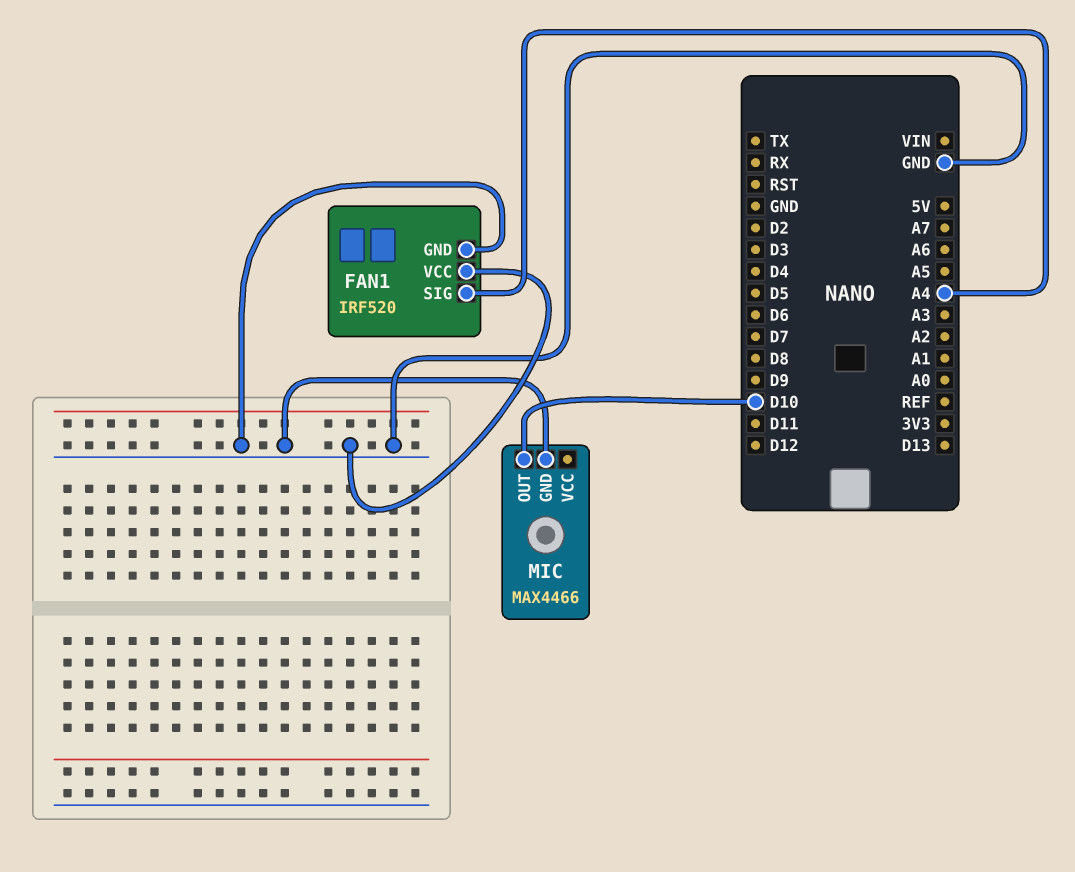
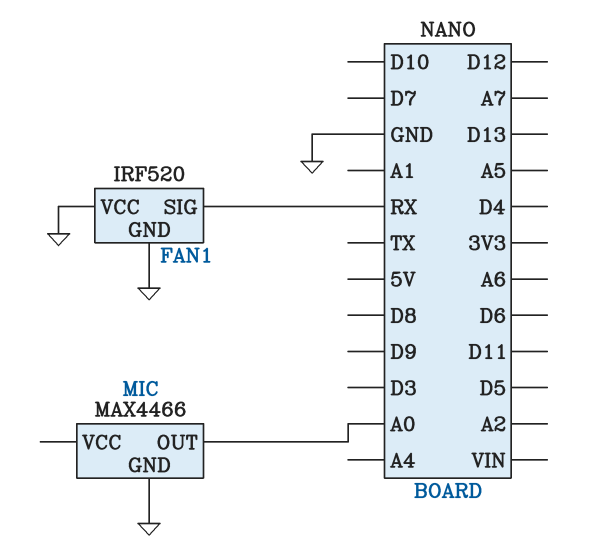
FAN1 pin SIG: A4 -> RX
MIC pin OUT: D10 -> A0

